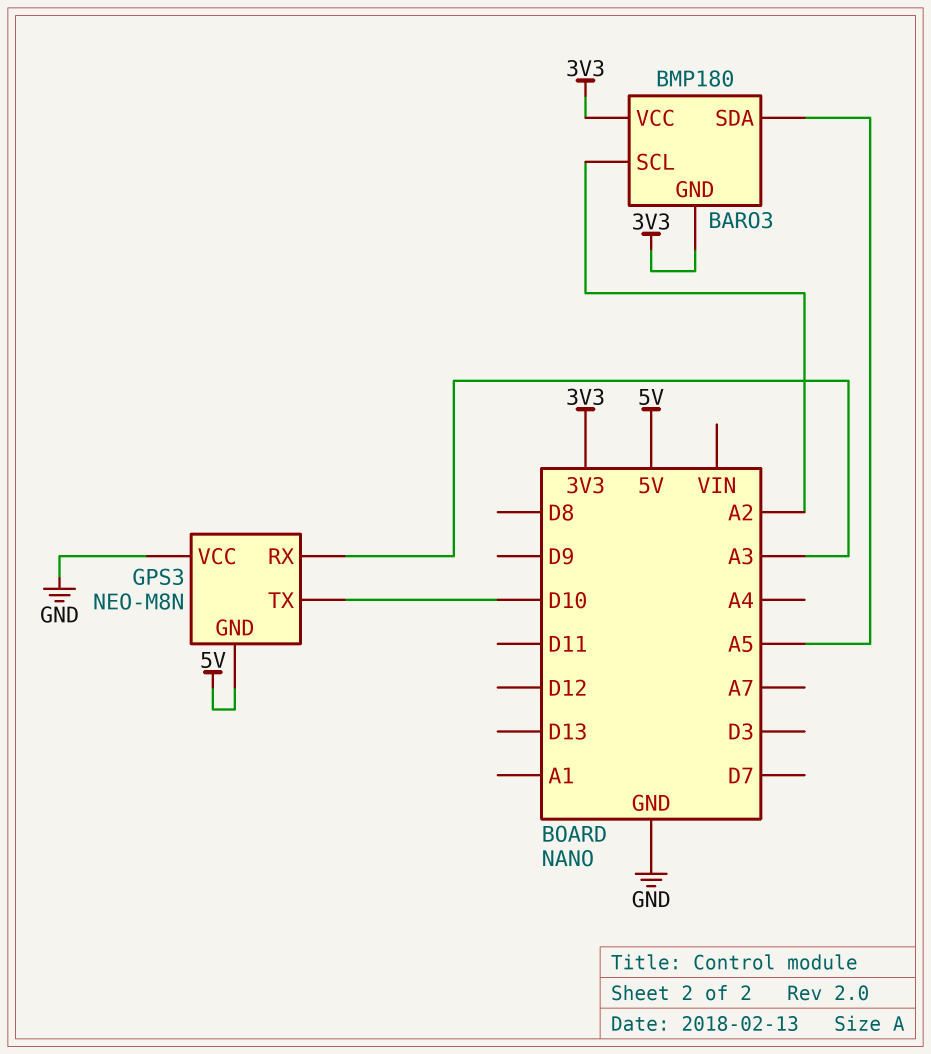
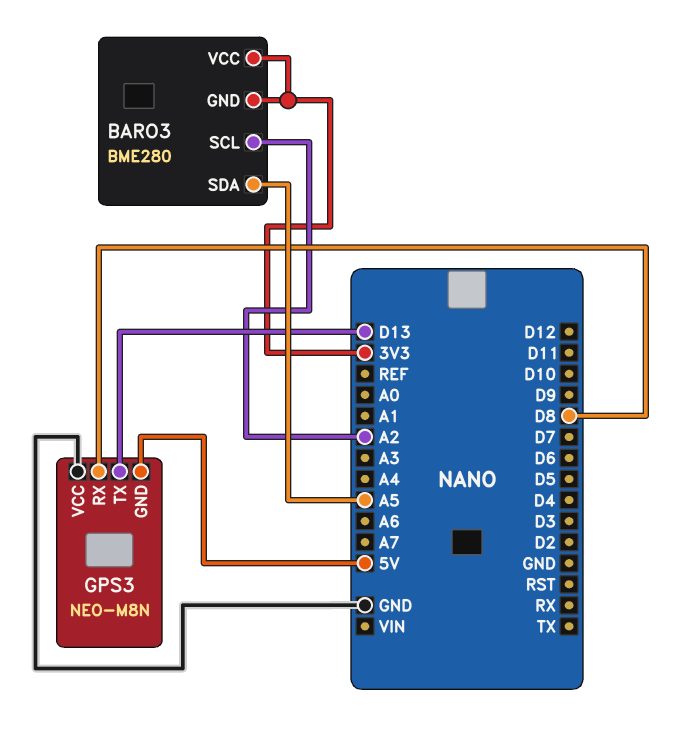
BARO3: BMP180 -> BME280
GPS3 pin RX: A3 -> D8
GPS3 pin TX: D10 -> D13

